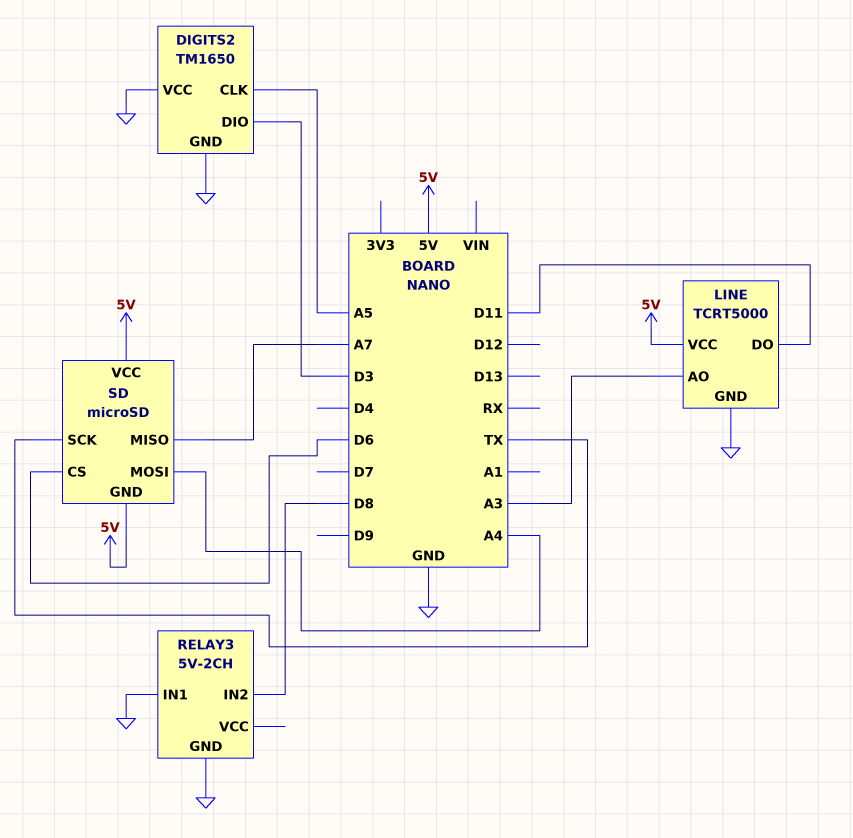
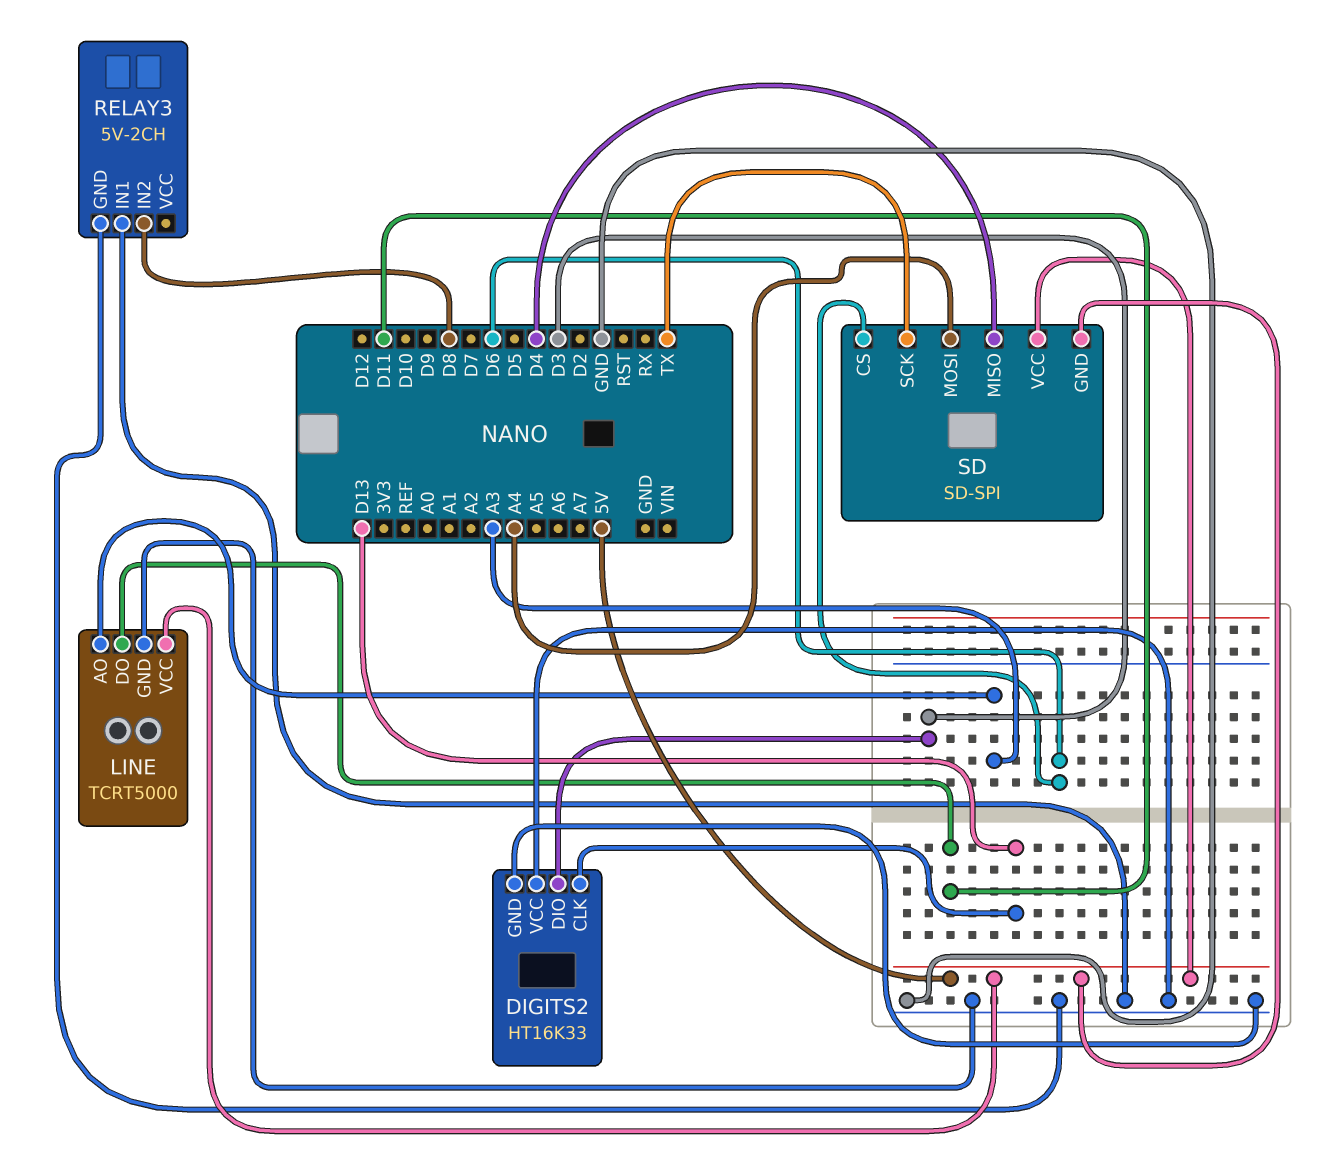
DIGITS2: TM1650 -> HT16K33
DIGITS2 pin CLK: A5 -> D13
SD: microSD -> SD-SPI
SD pin MISO: A7 -> D4

